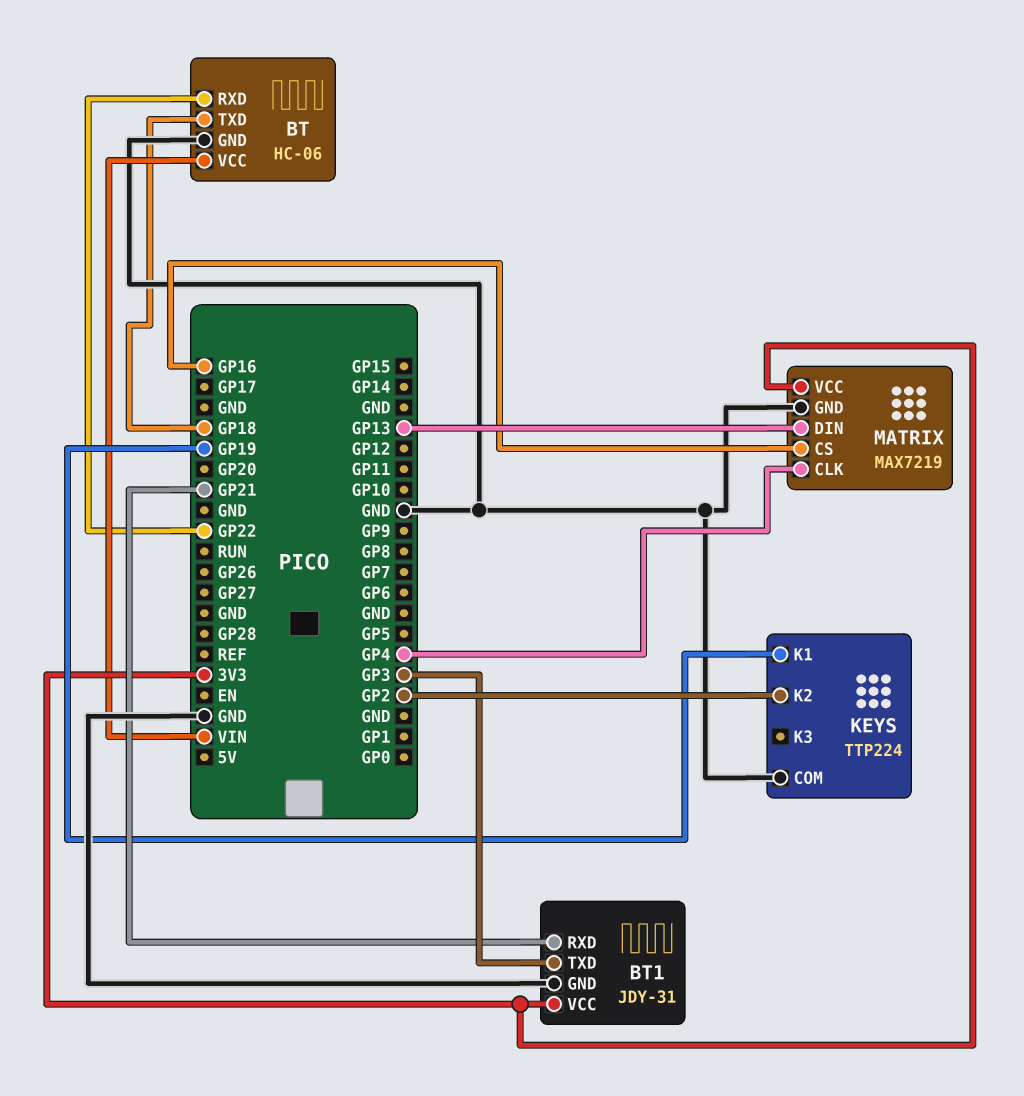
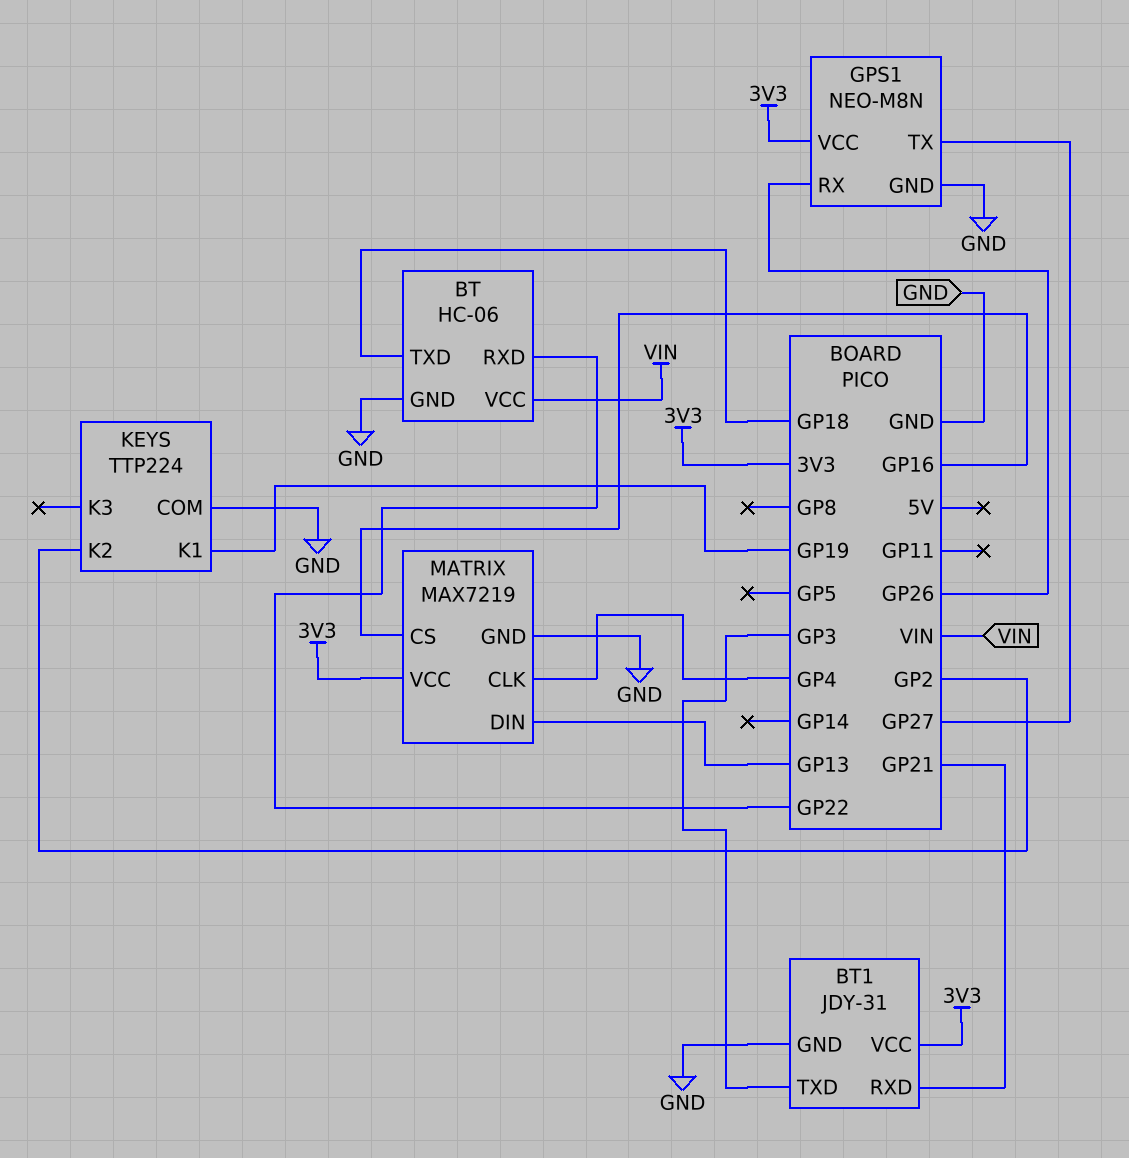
GPS1: none -> NEO-M8N
GPS1 pin GND: none -> GND
GPS1 pin RX: none -> GP26
GPS1 pin TX: none -> GP27
GPS1 pin VCC: none -> 3V3

